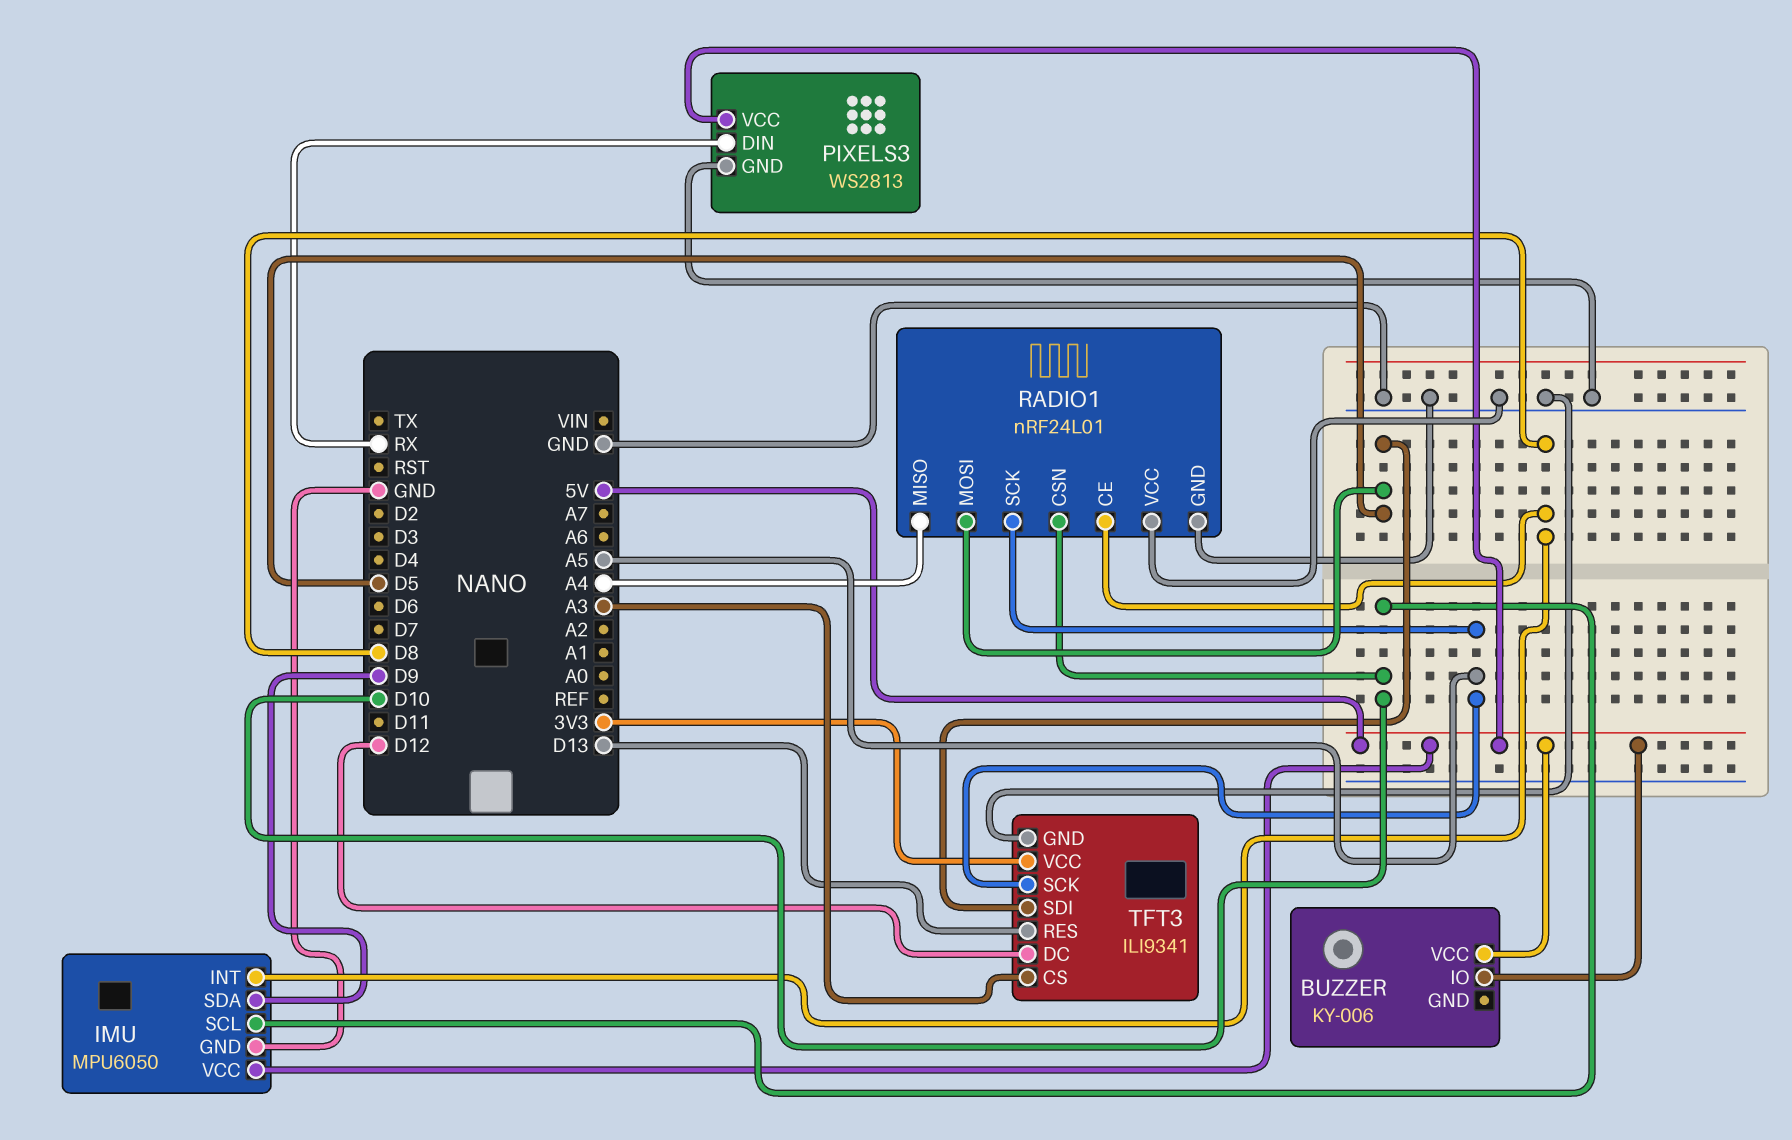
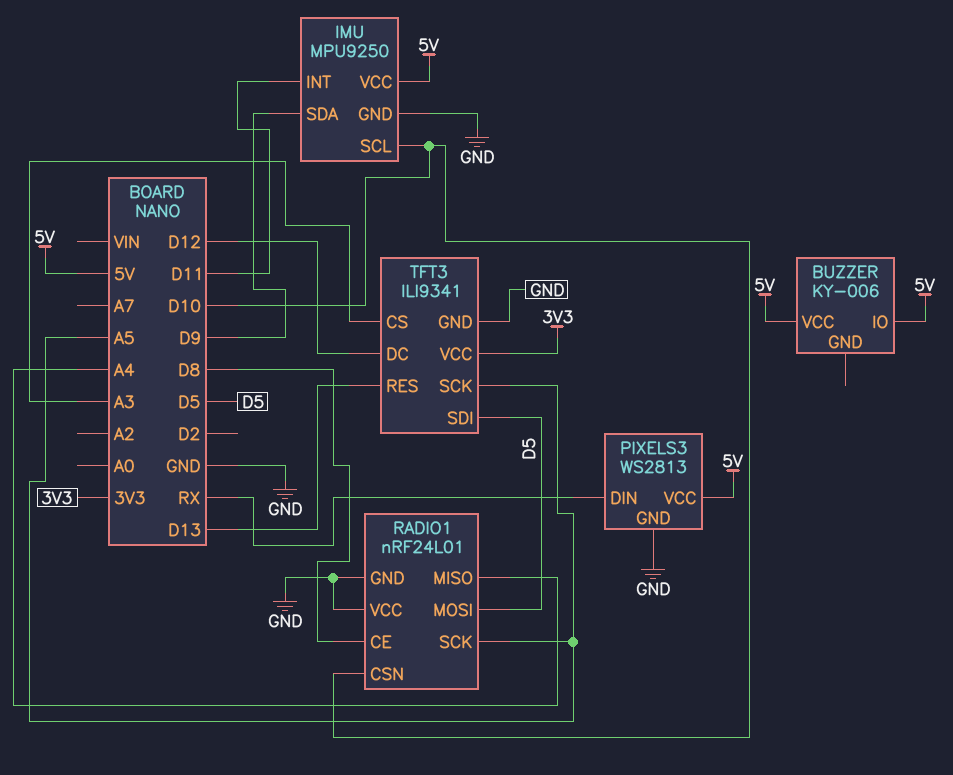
IMU: MPU6050 -> MPU9250
IMU pin INT: D8 -> D11

